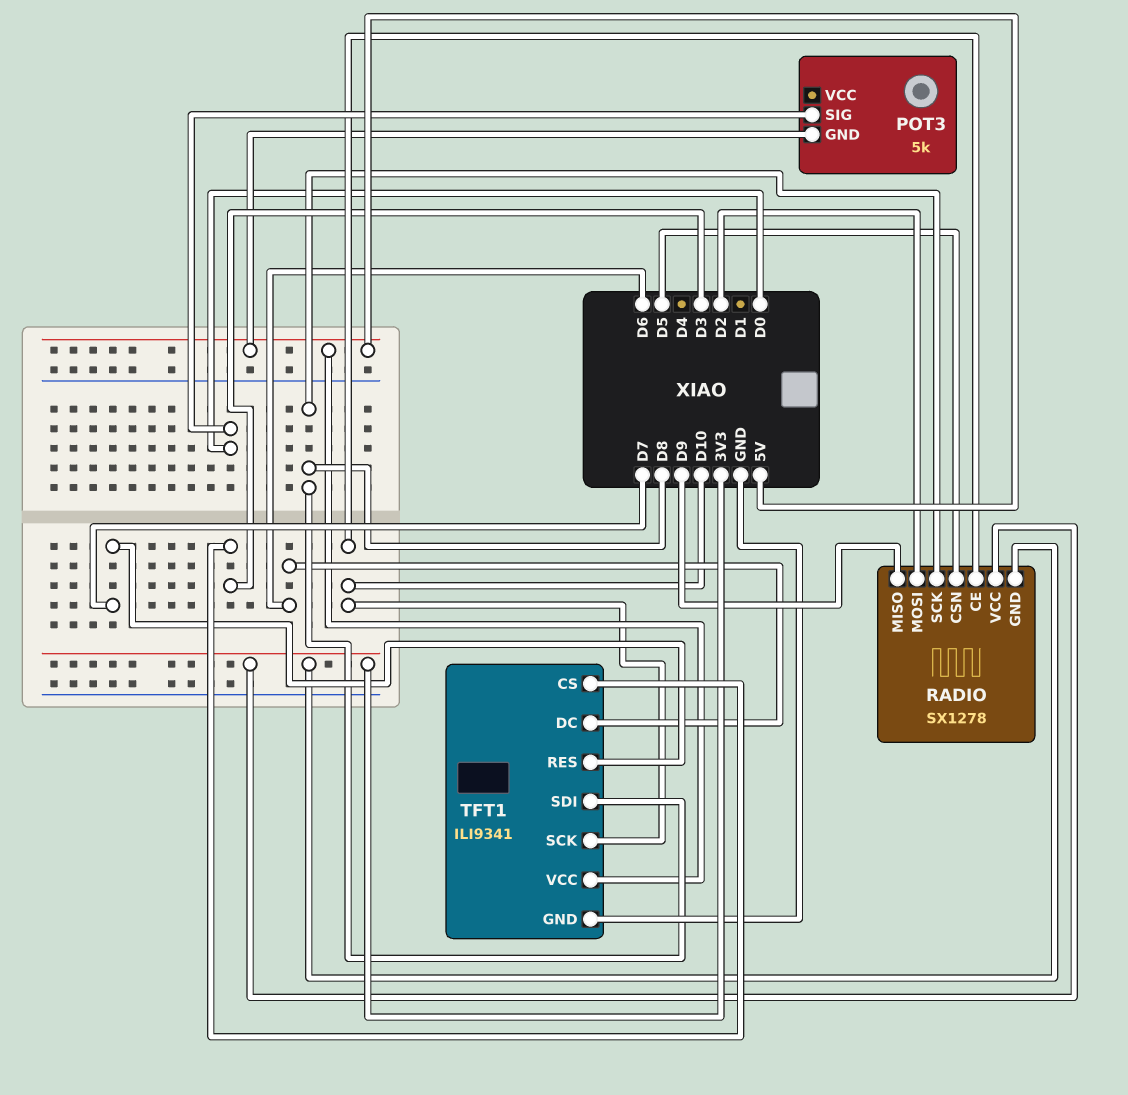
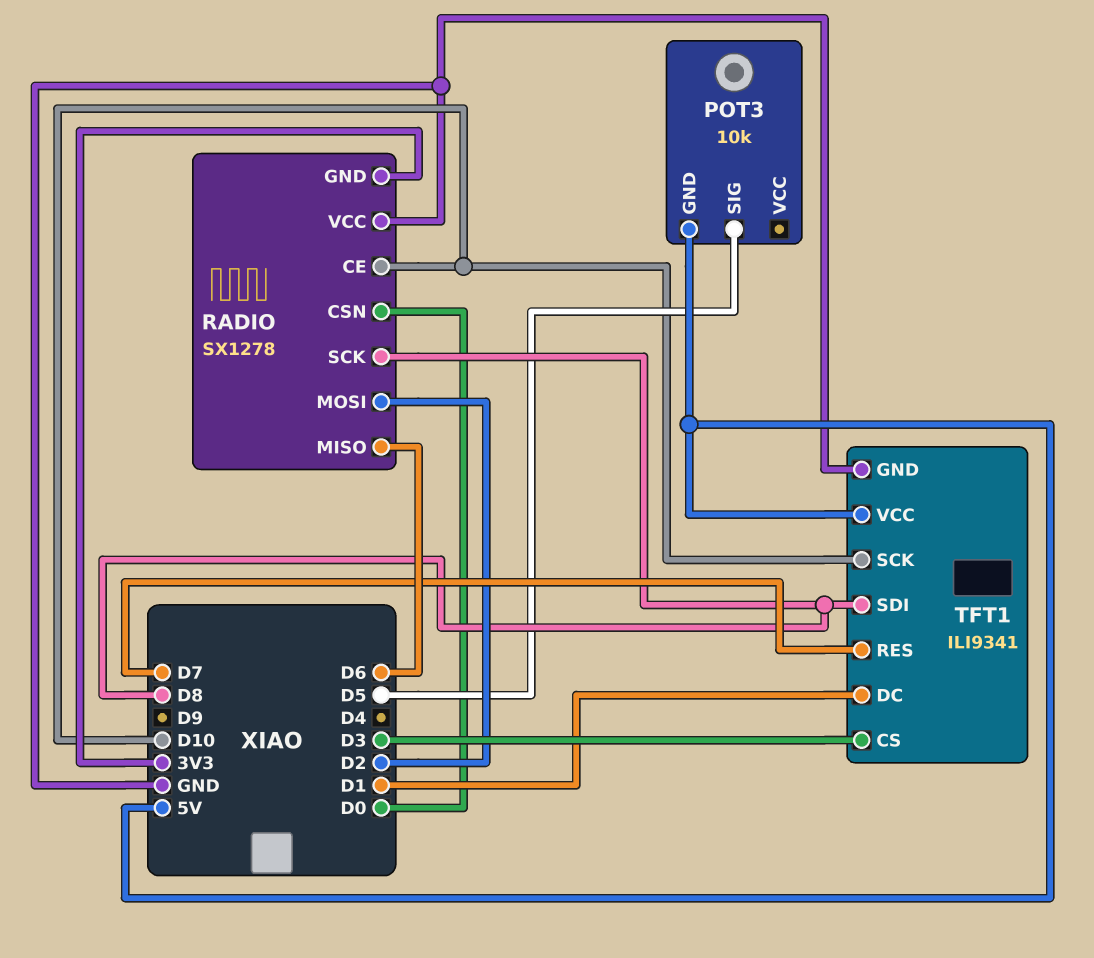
POT3: 5k -> 10k
POT3 pin SIG: D0 -> D5
RADIO pin CSN: D5 -> D0
RADIO pin MISO: D9 -> D6
RADIO pin VCC: 3V3 -> GND
TFT1 pin DC: D6 -> D1

